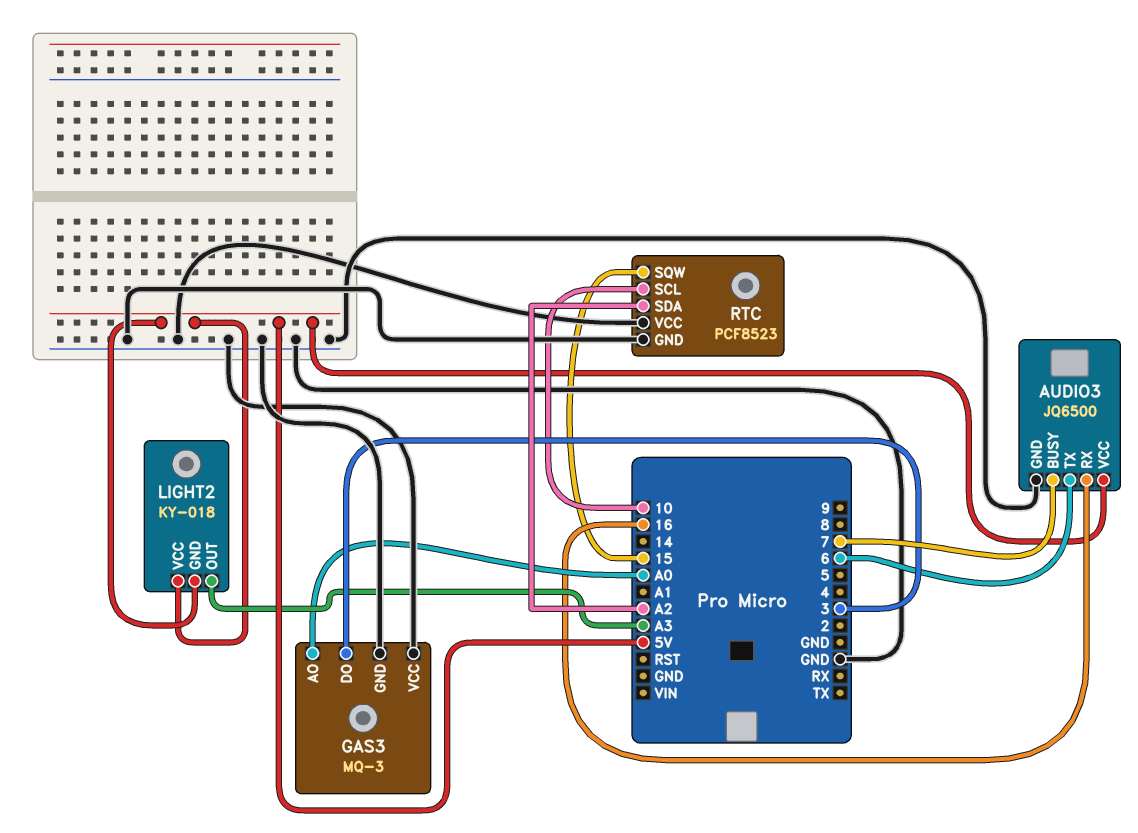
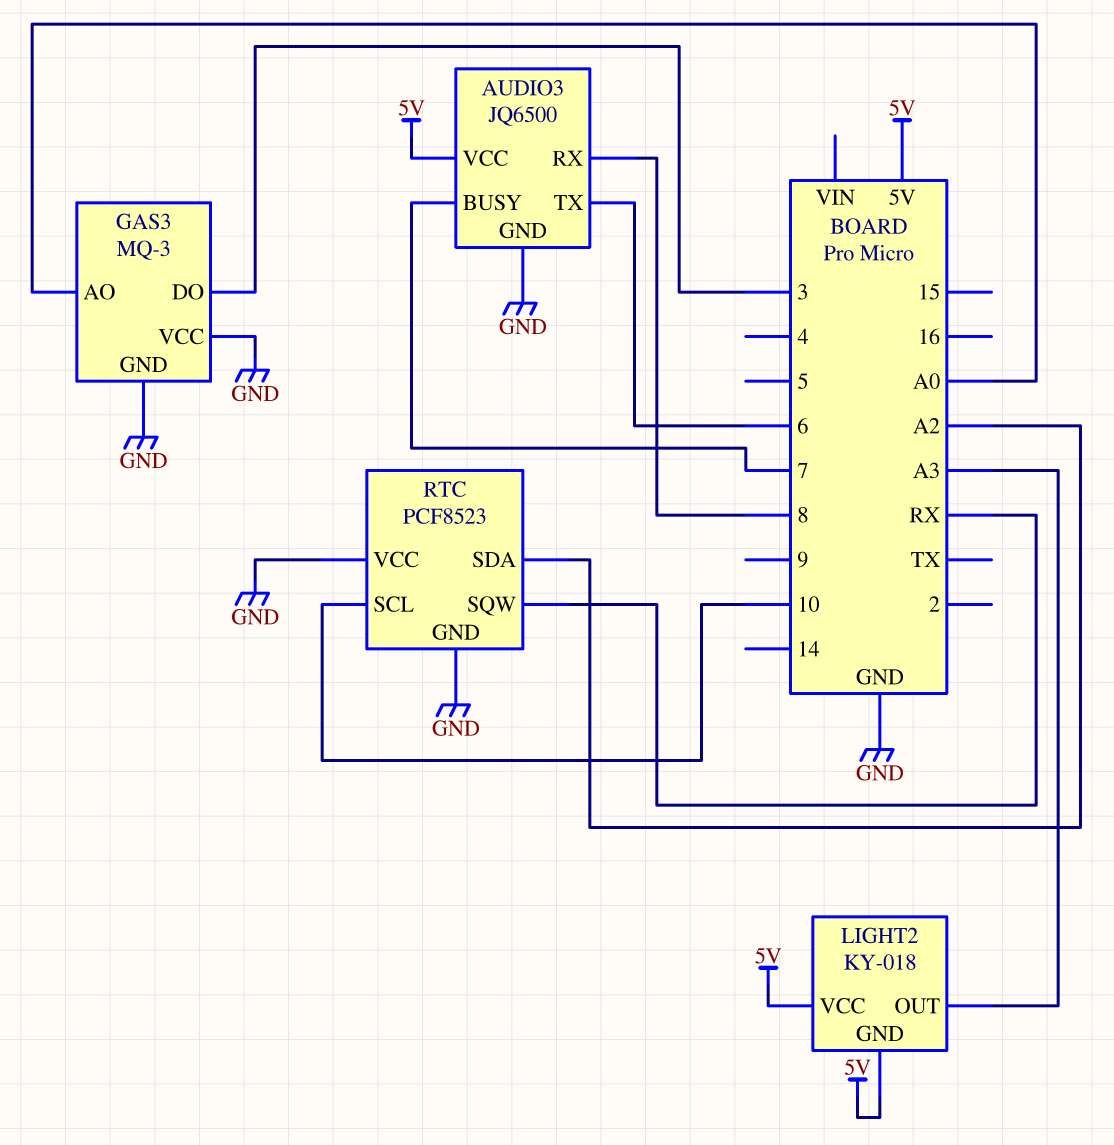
AUDIO3 pin RX: 16 -> 8
RTC pin SQW: 15 -> RX

